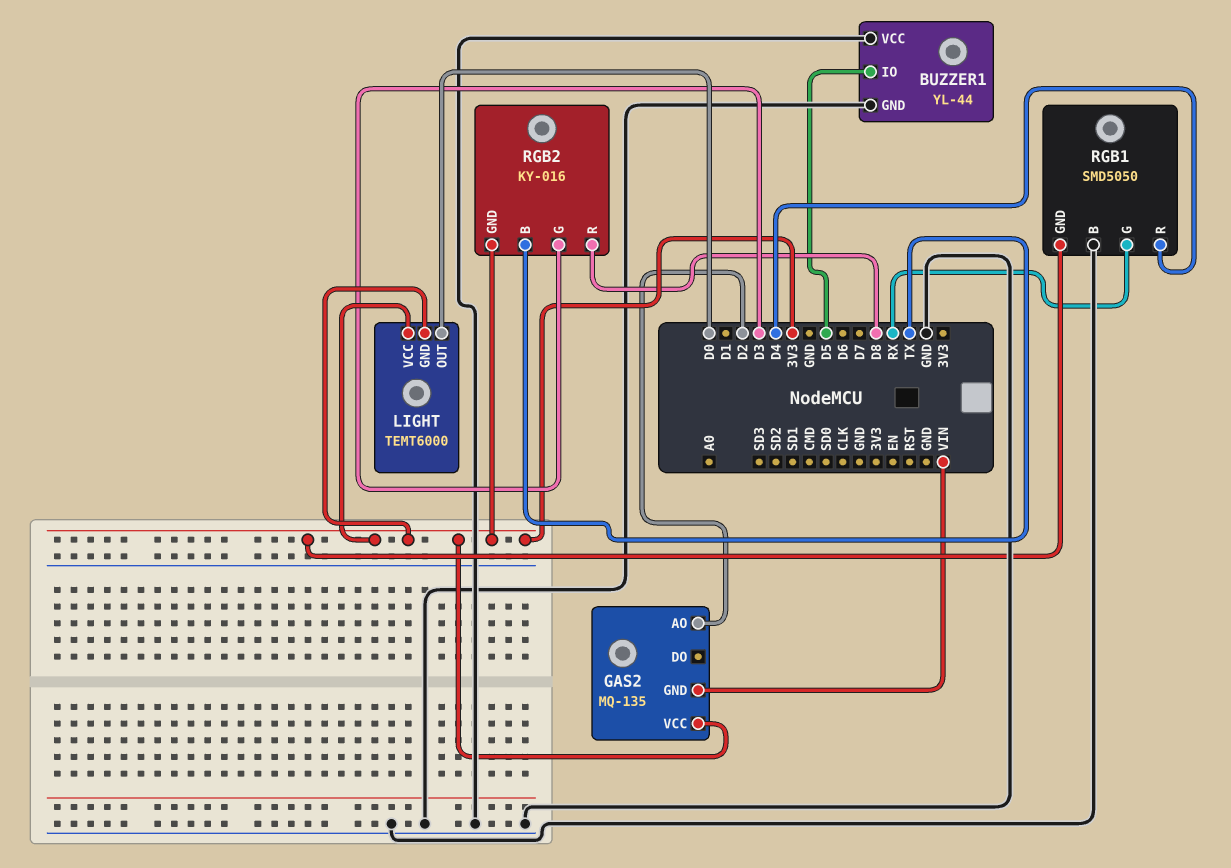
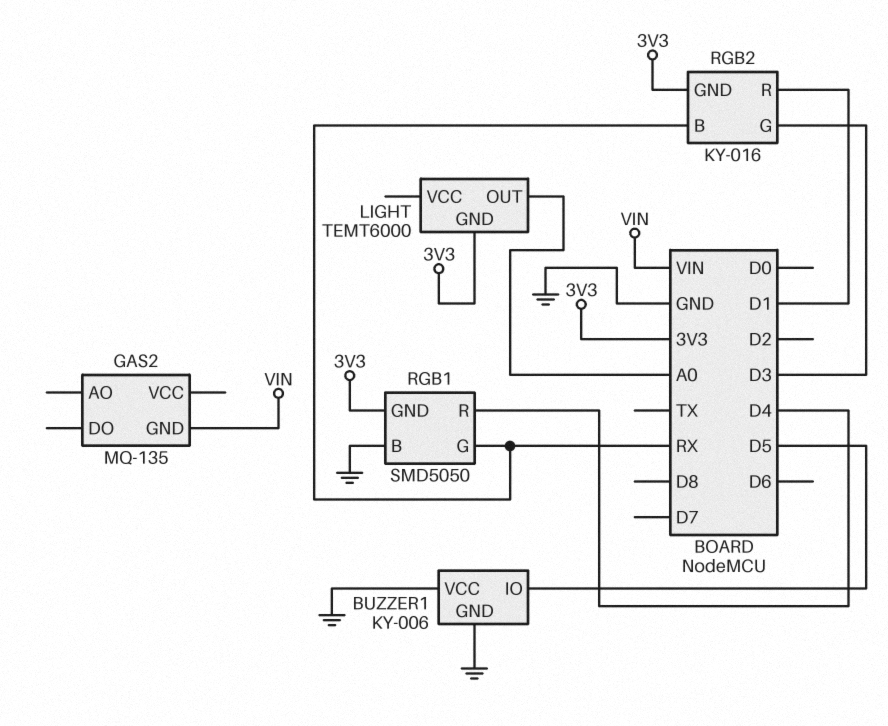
BUZZER1: YL-44 -> KY-006
GAS2 pin AO: D2 -> none
GAS2 pin VCC: 3V3 -> none
LIGHT pin OUT: D0 -> A0
LIGHT pin VCC: 3V3 -> none
RGB2 pin B: TX -> RX
RGB2 pin R: D8 -> D1

